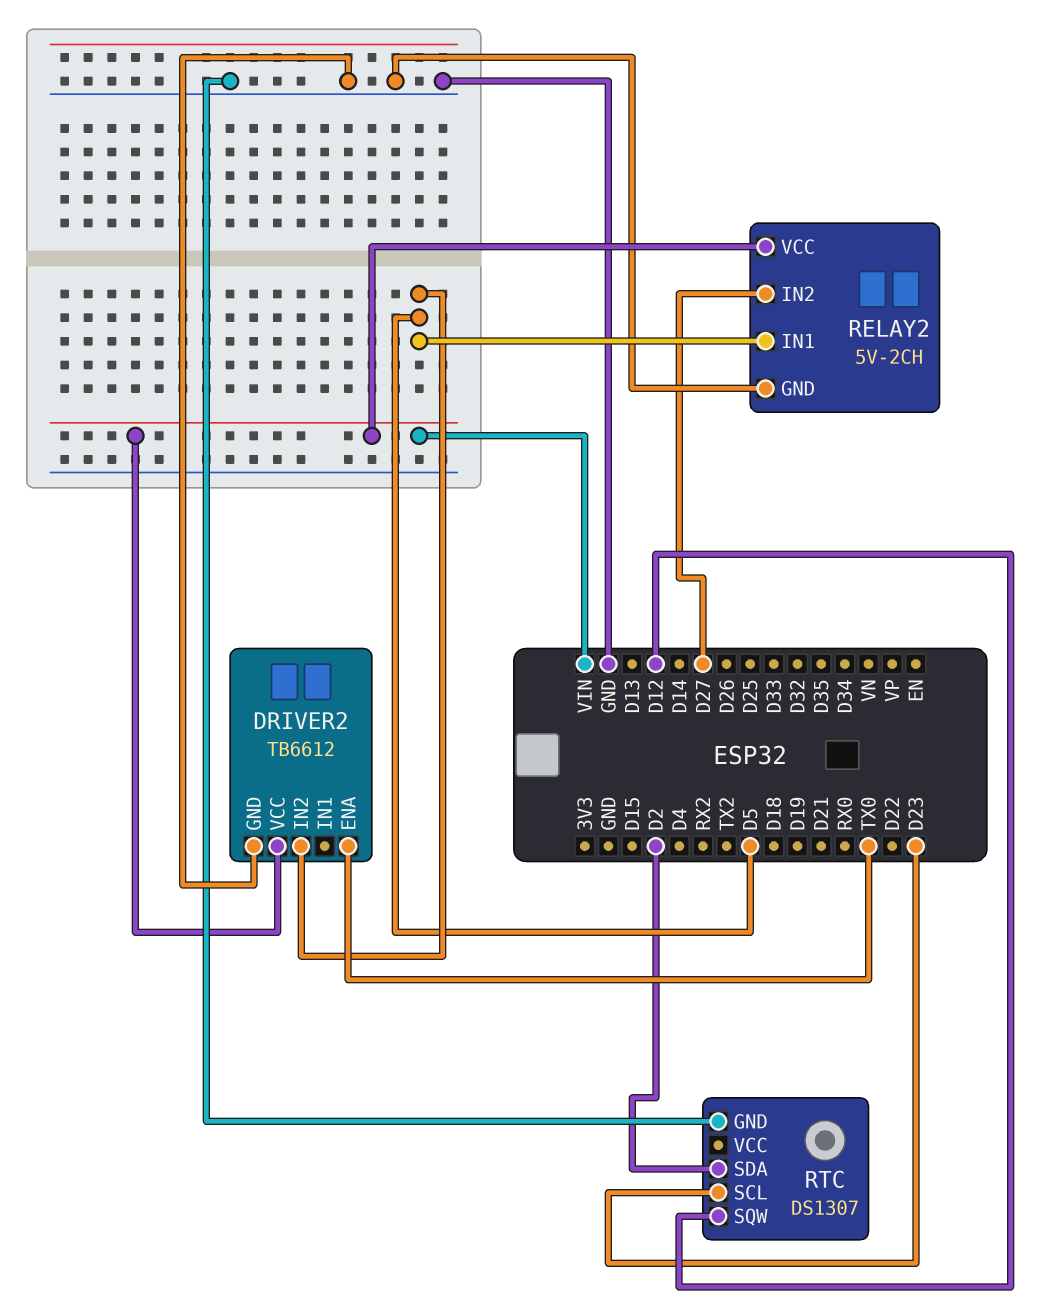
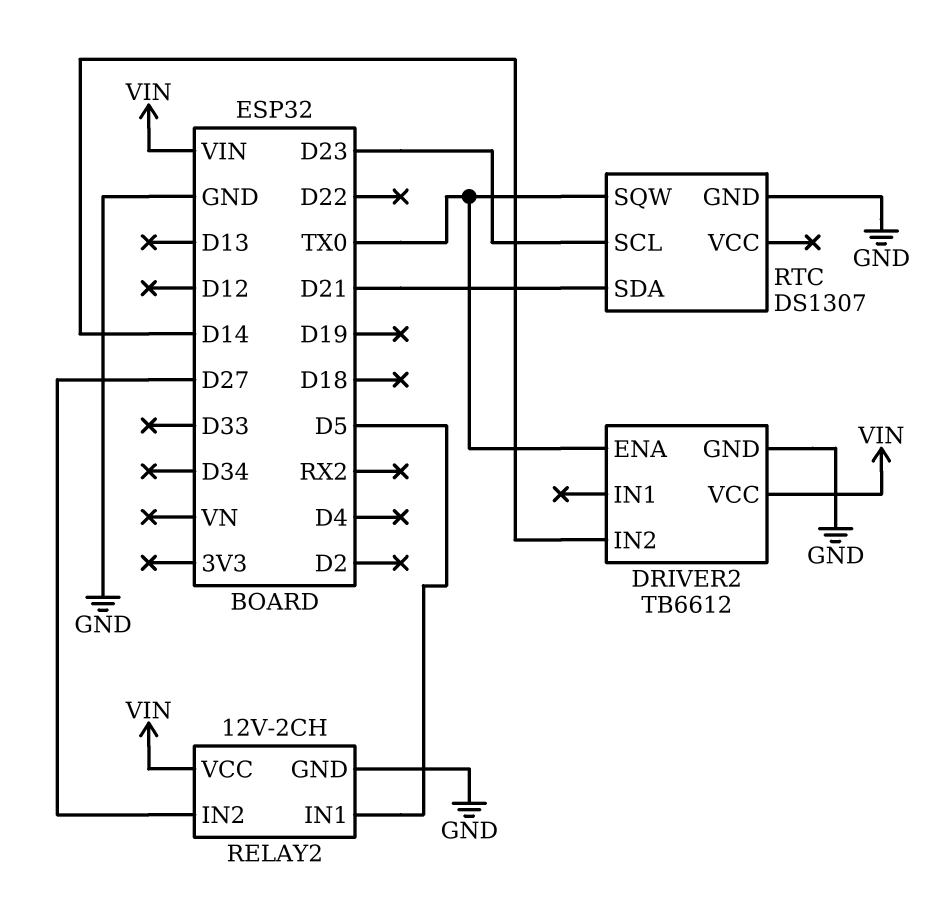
DRIVER2 pin IN2: D5 -> D14
RELAY2: 5V-2CH -> 12V-2CH
RTC pin SDA: D2 -> D21
RTC pin SQW: D12 -> TX0

